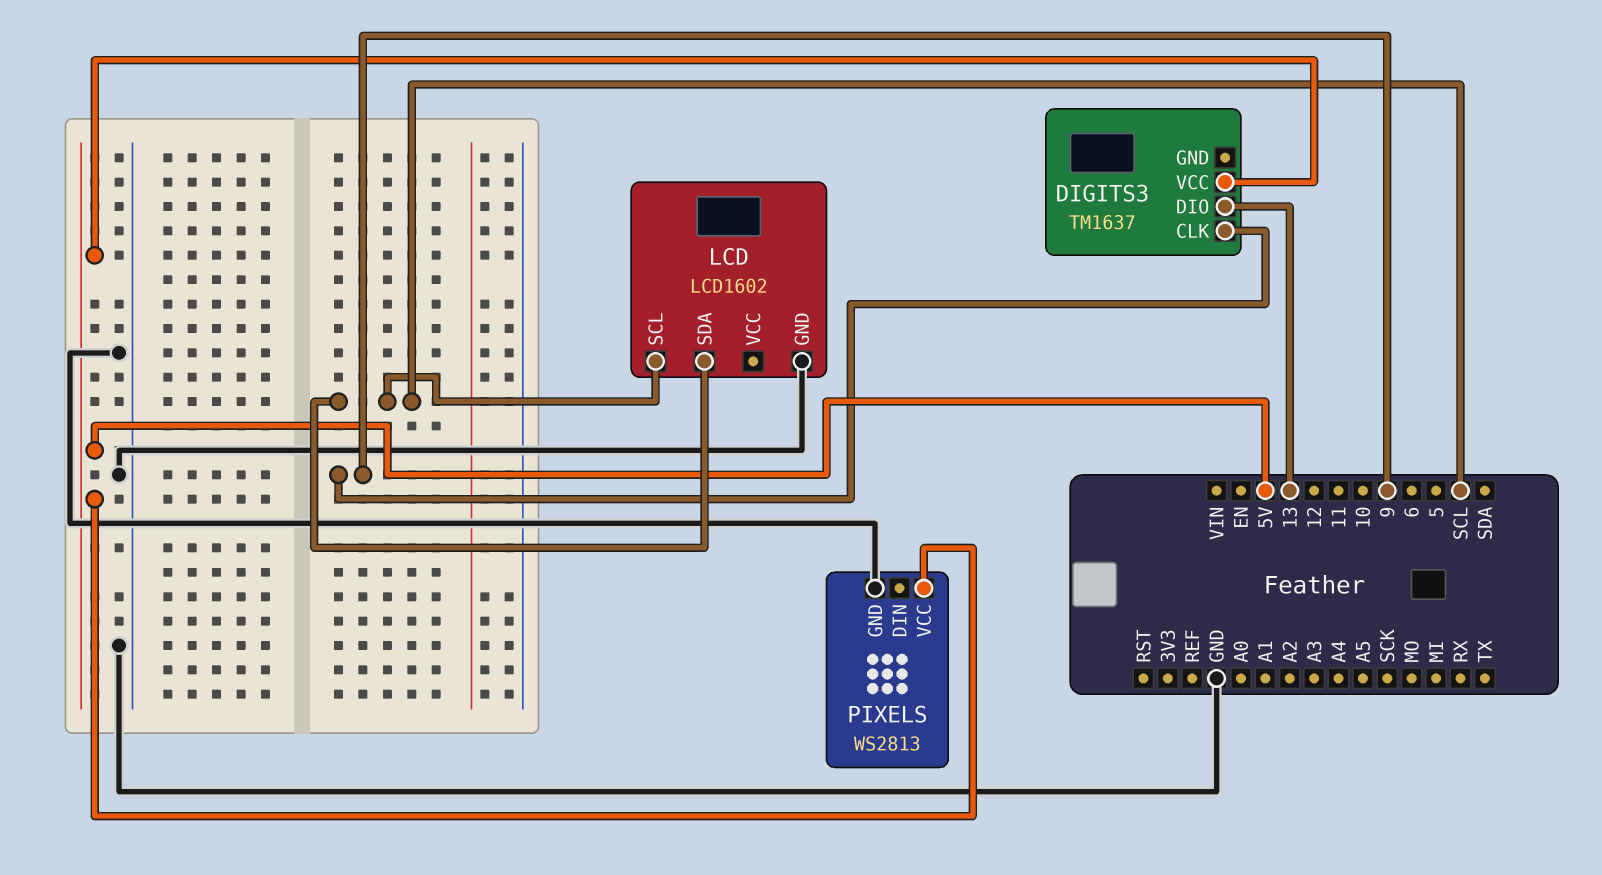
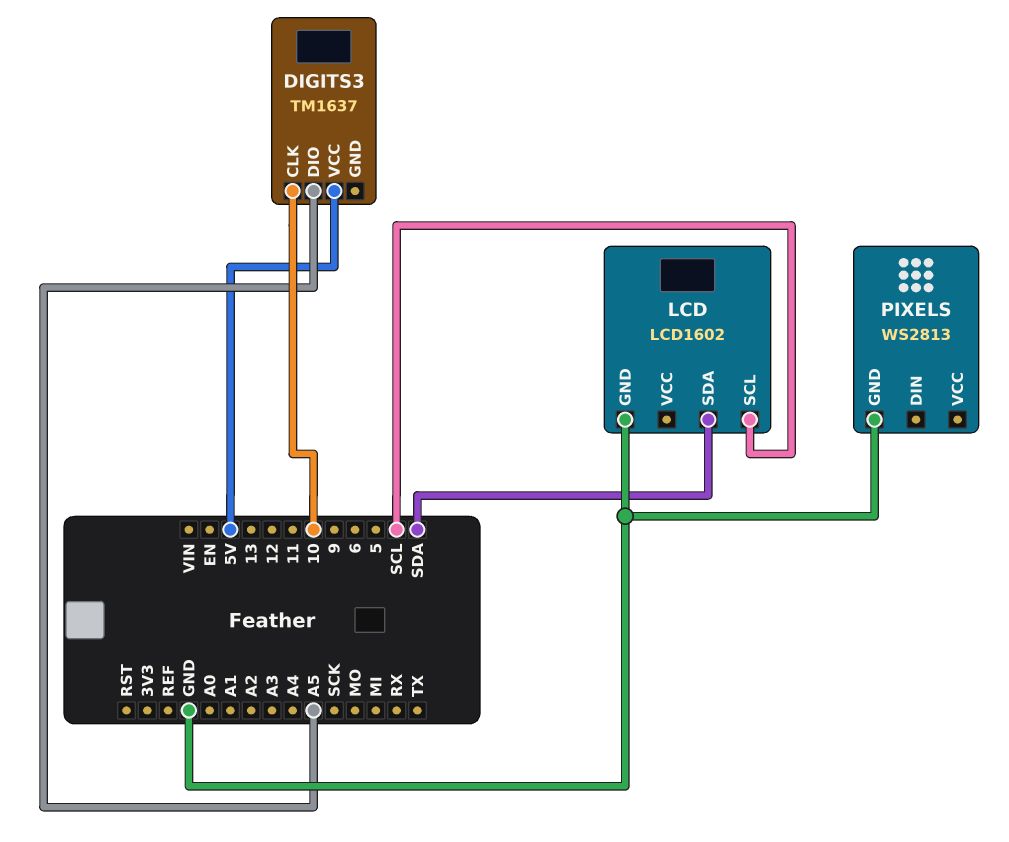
DIGITS3 pin CLK: 9 -> 10
DIGITS3 pin DIO: 13 -> A5
LCD pin SDA: SCL -> SDA
PIXELS pin VCC: 5V -> none

